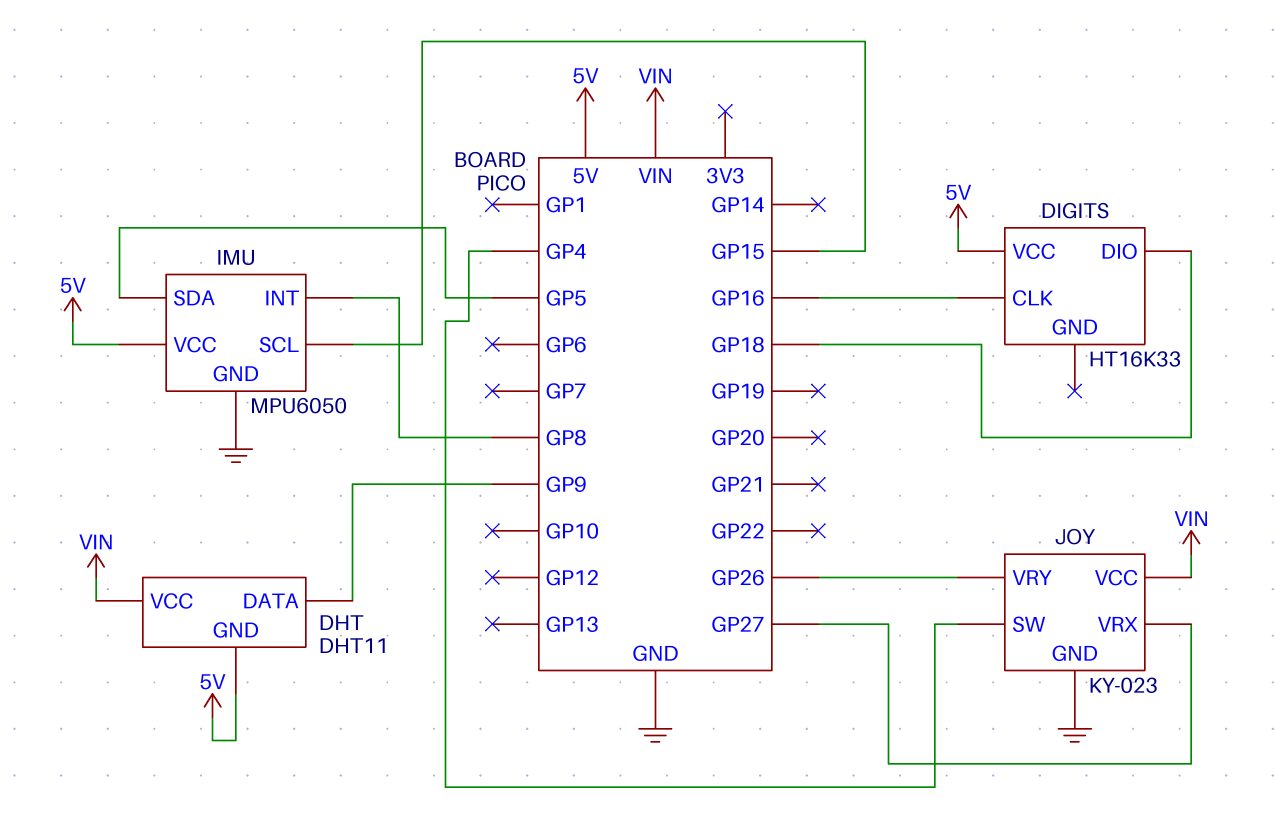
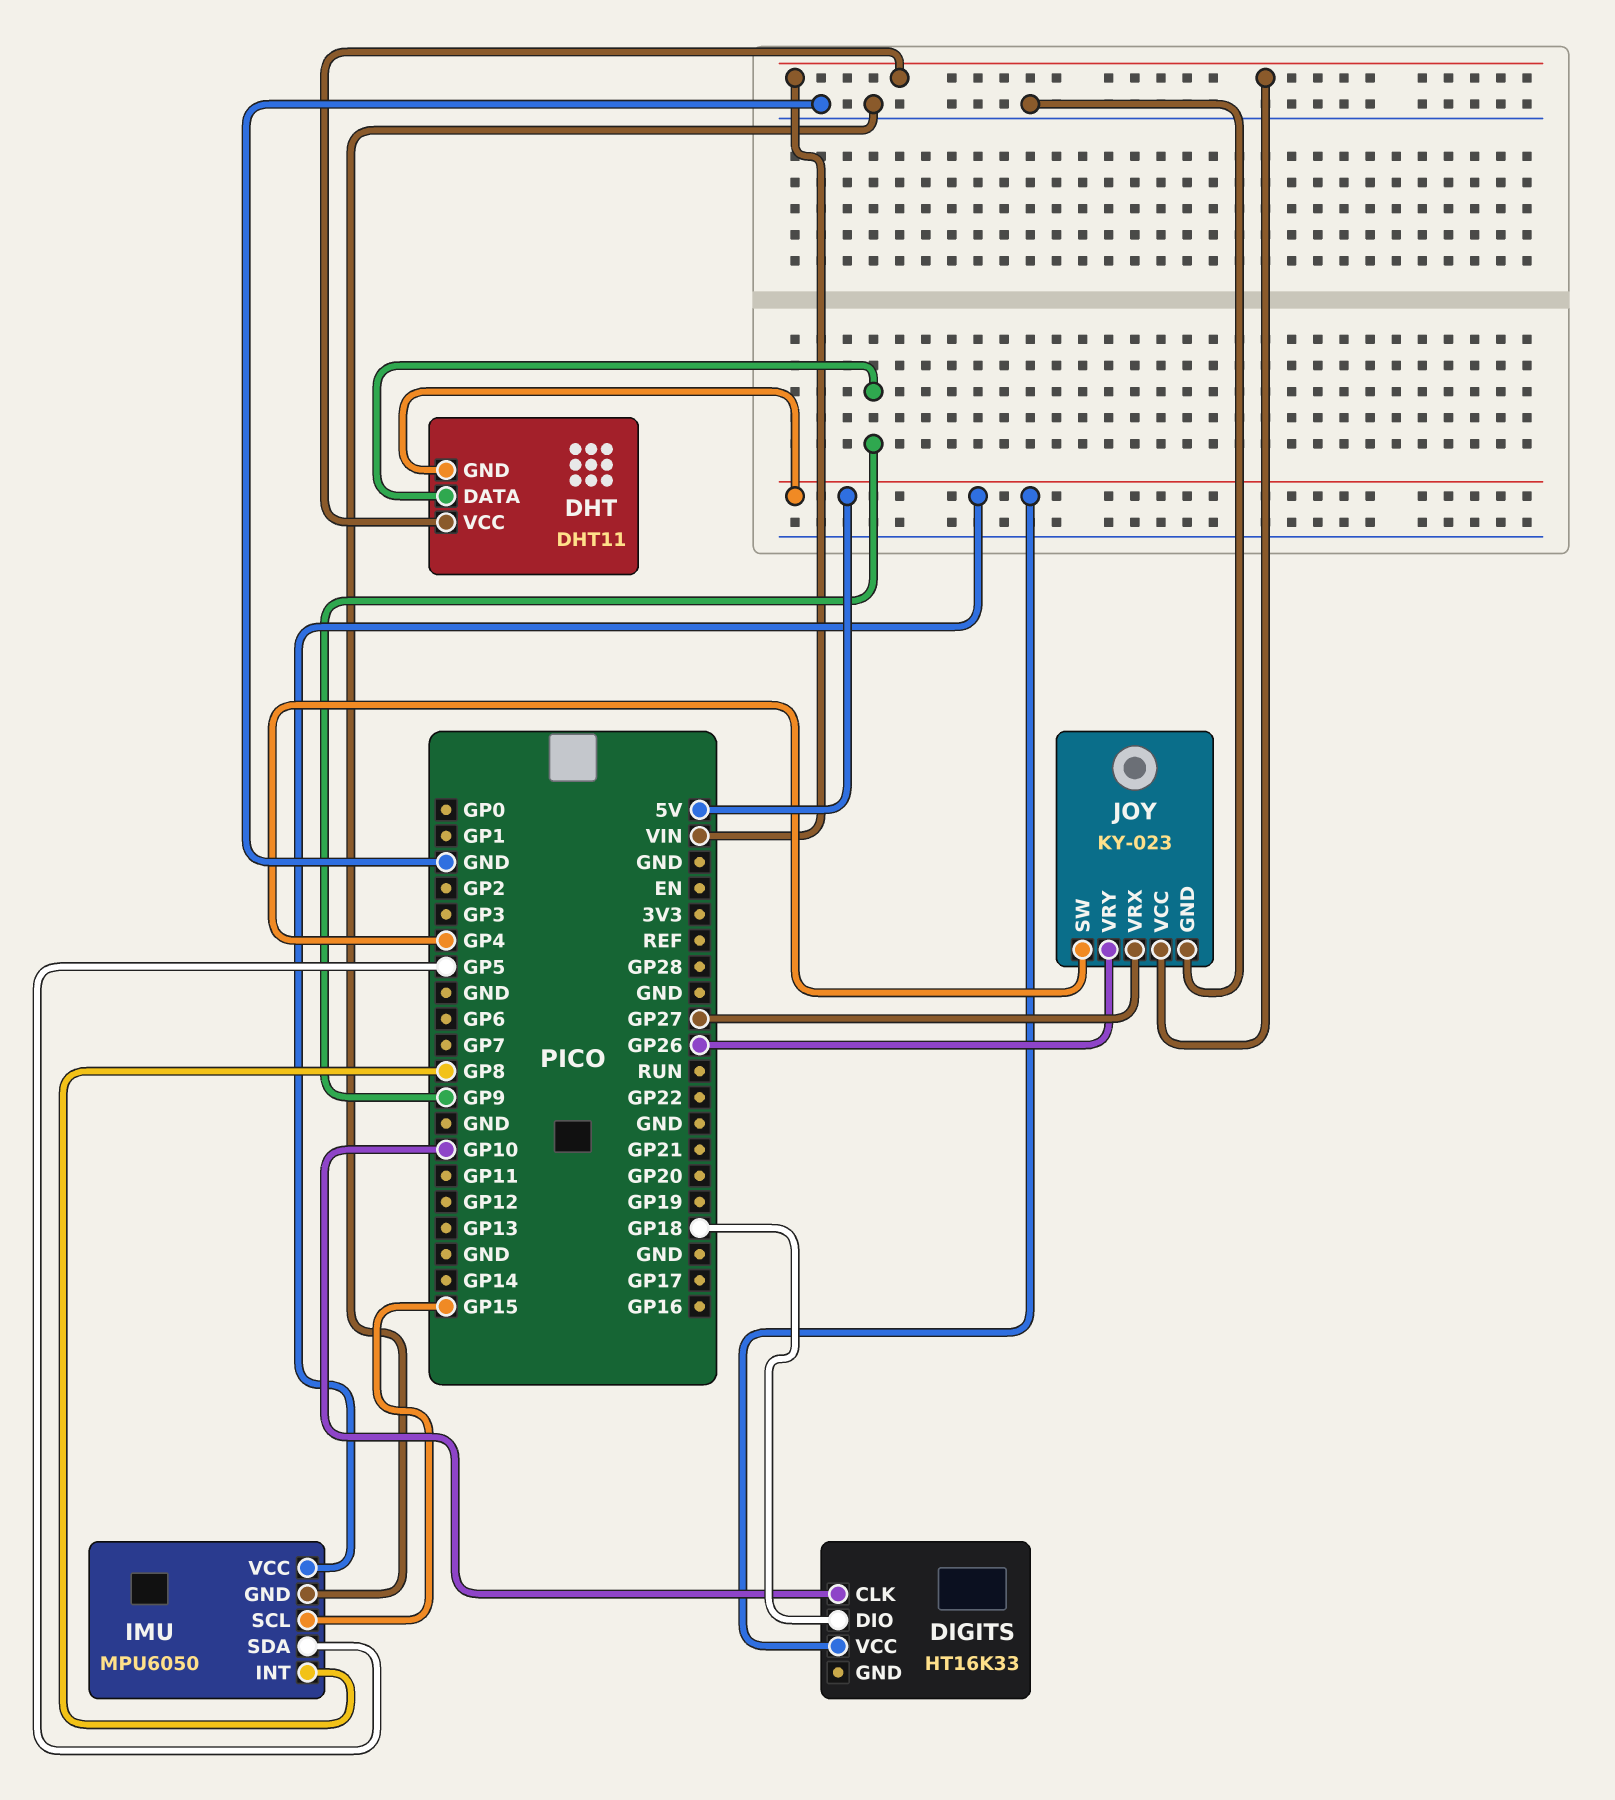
DIGITS pin CLK: GP16 -> GP10

